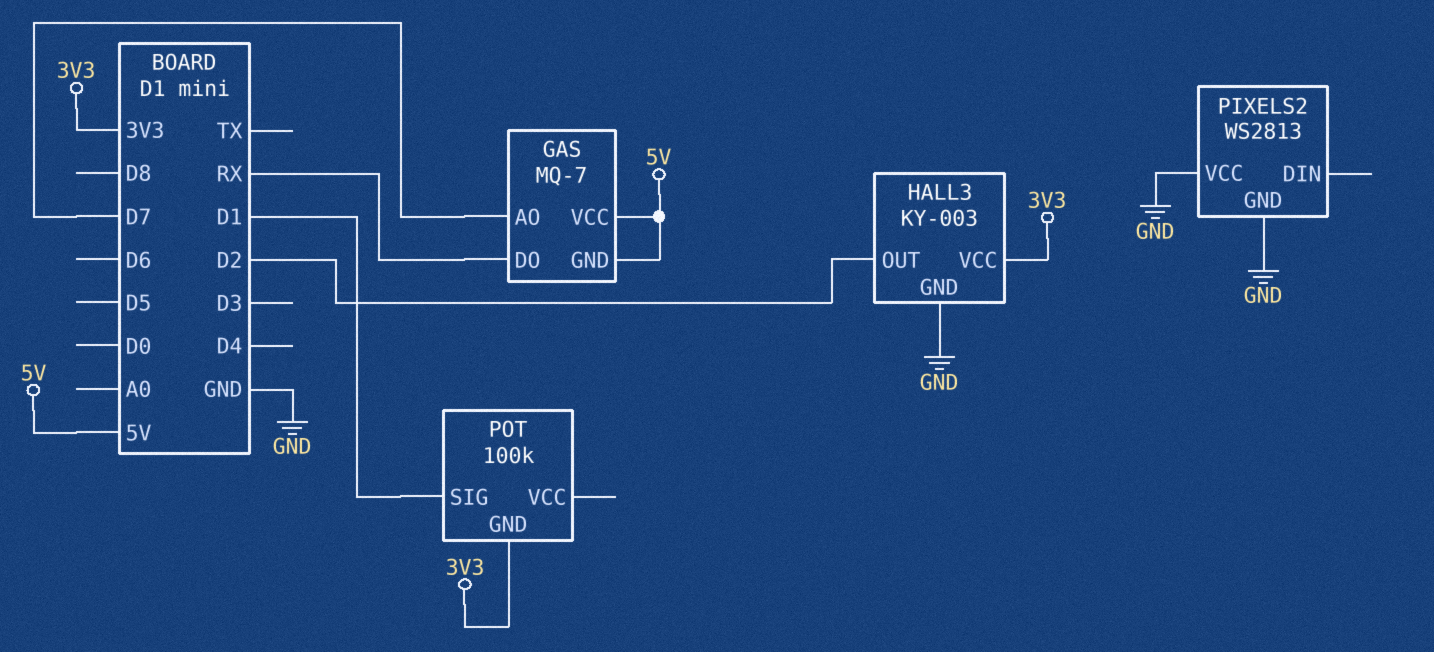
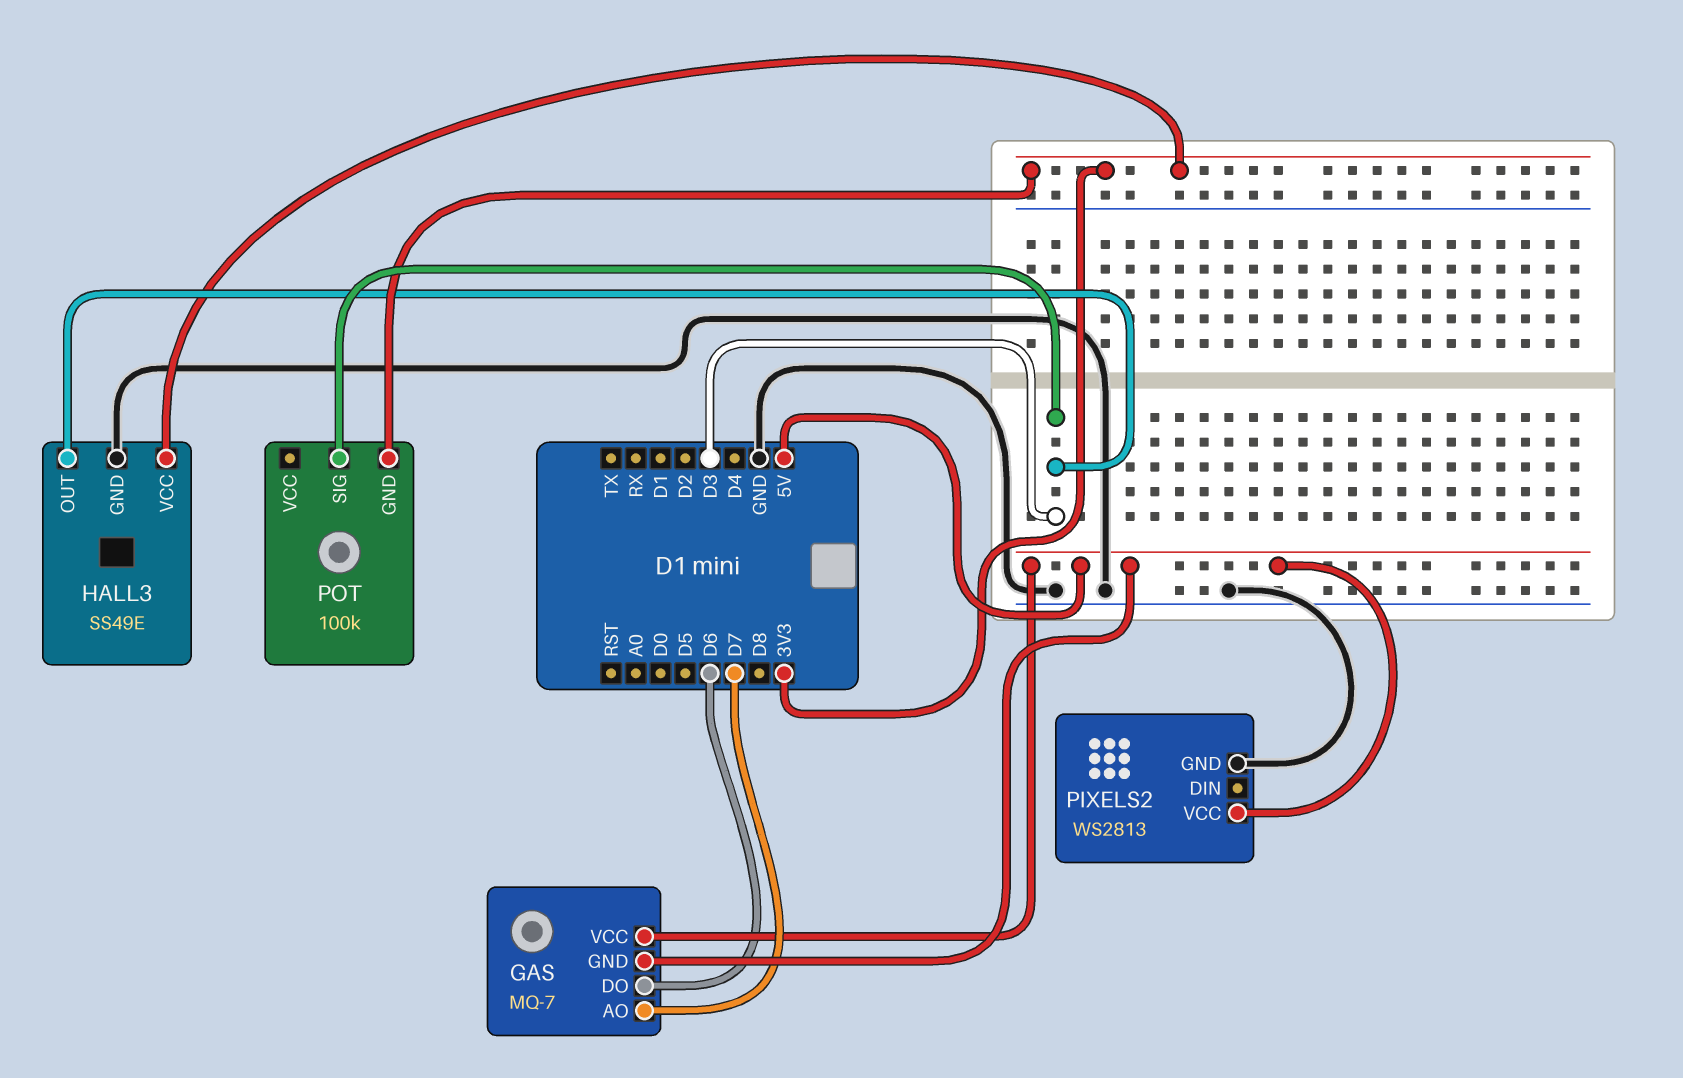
GAS pin DO: RX -> D6
HALL3: KY-003 -> SS49E
HALL3 pin OUT: D2 -> D3
PIXELS2 pin VCC: GND -> 5V
POT pin SIG: D1 -> D3

